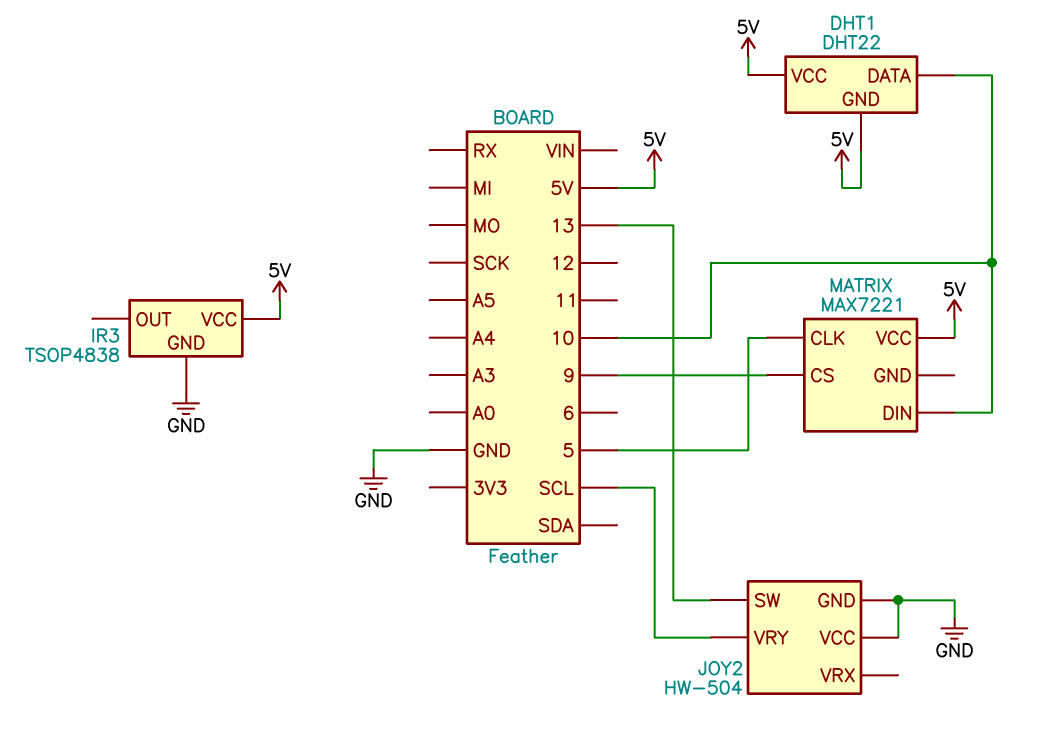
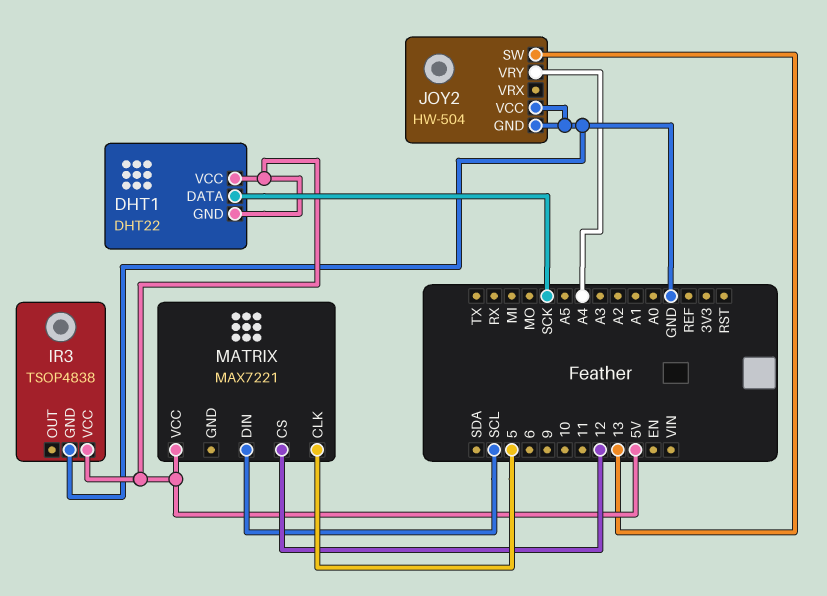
DHT1 pin DATA: 10 -> SCK
JOY2 pin VRY: SCL -> A4
MATRIX pin CS: 9 -> 12
MATRIX pin DIN: 10 -> SCL

